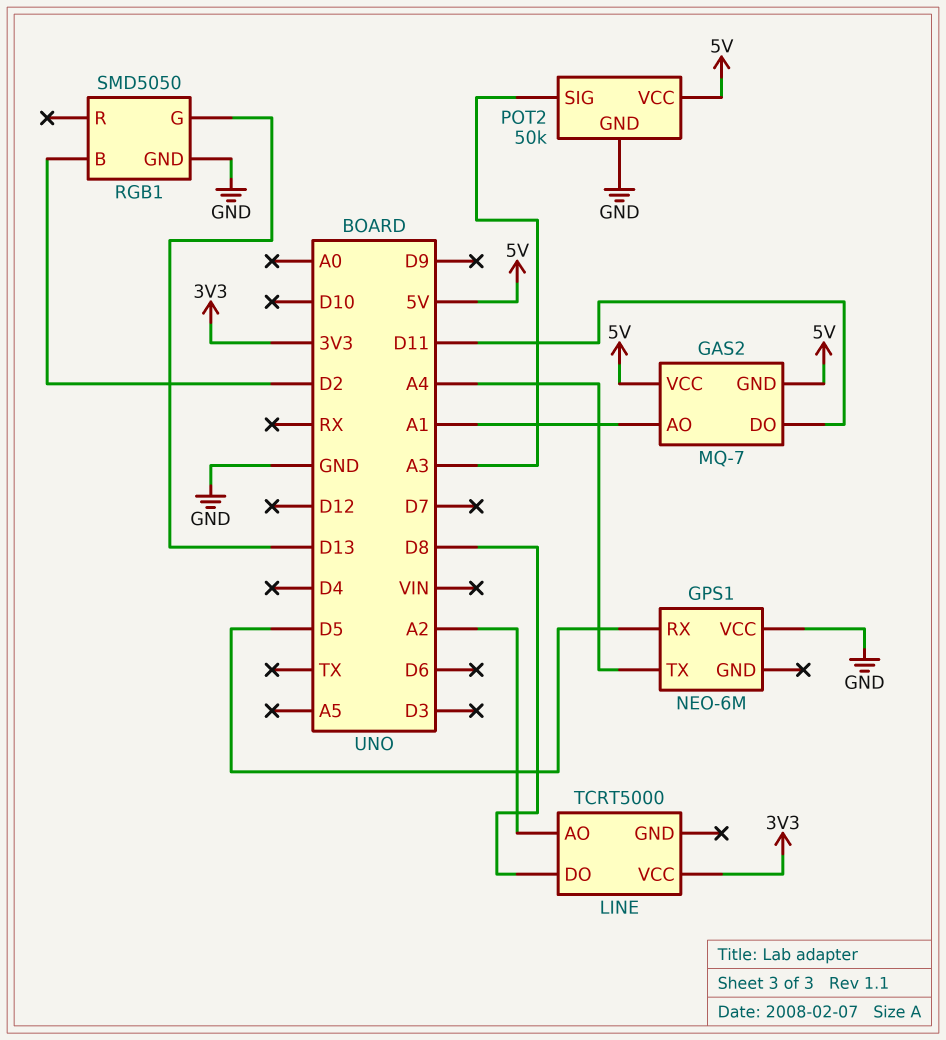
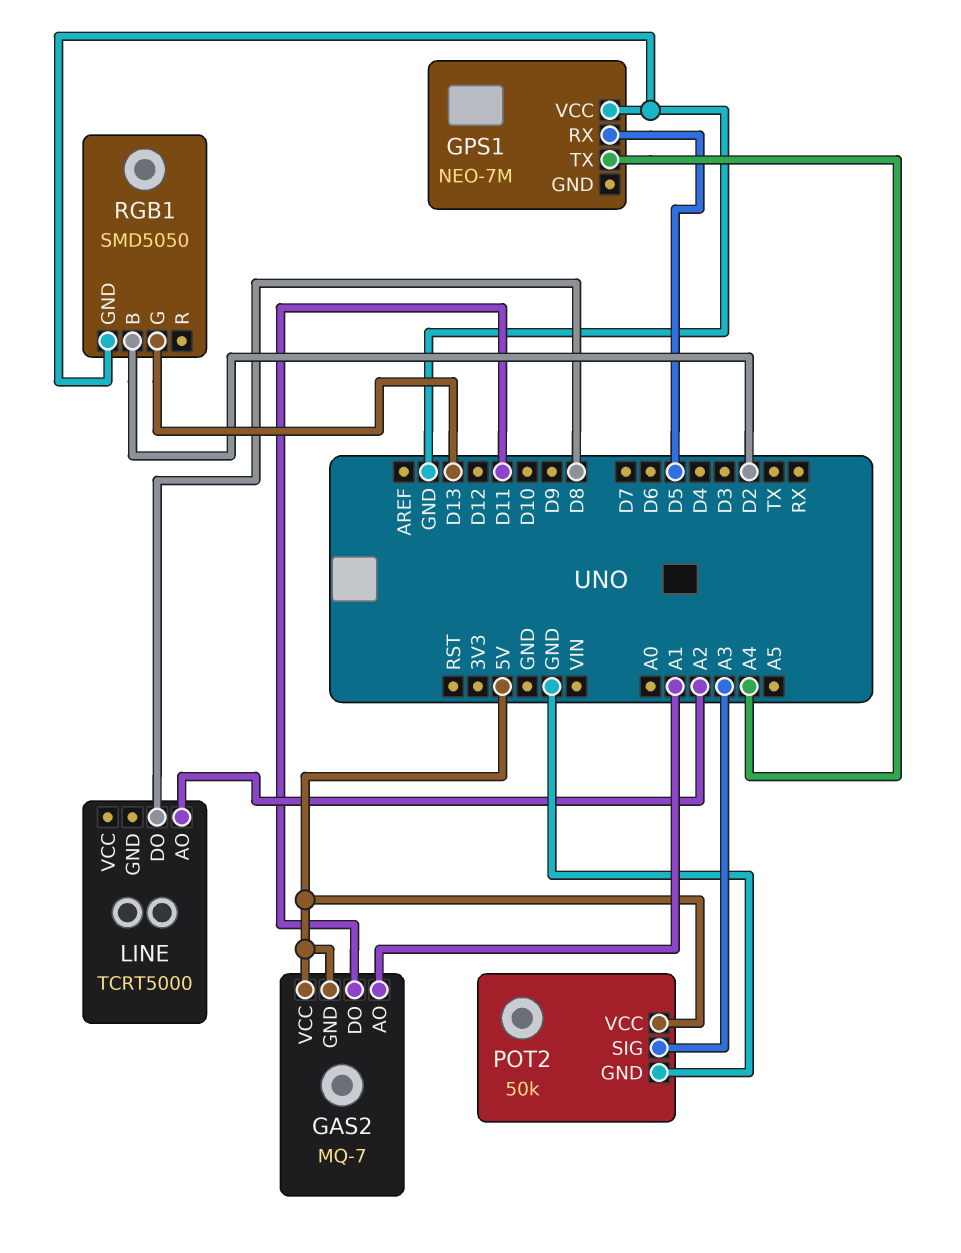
GPS1: NEO-6M -> NEO-7M
LINE pin VCC: 3V3 -> none

